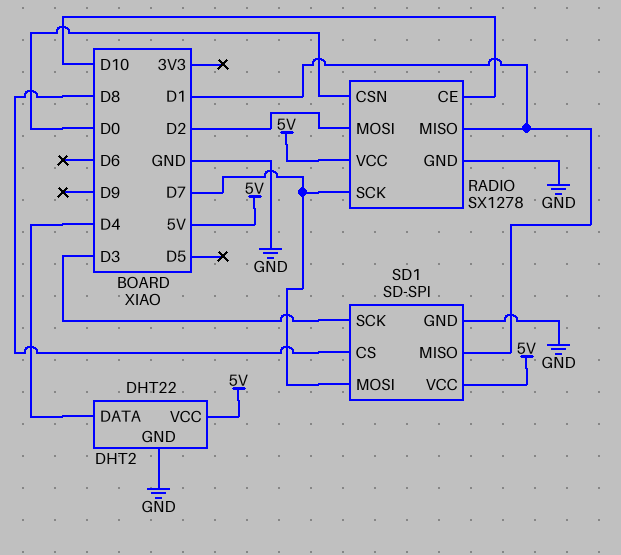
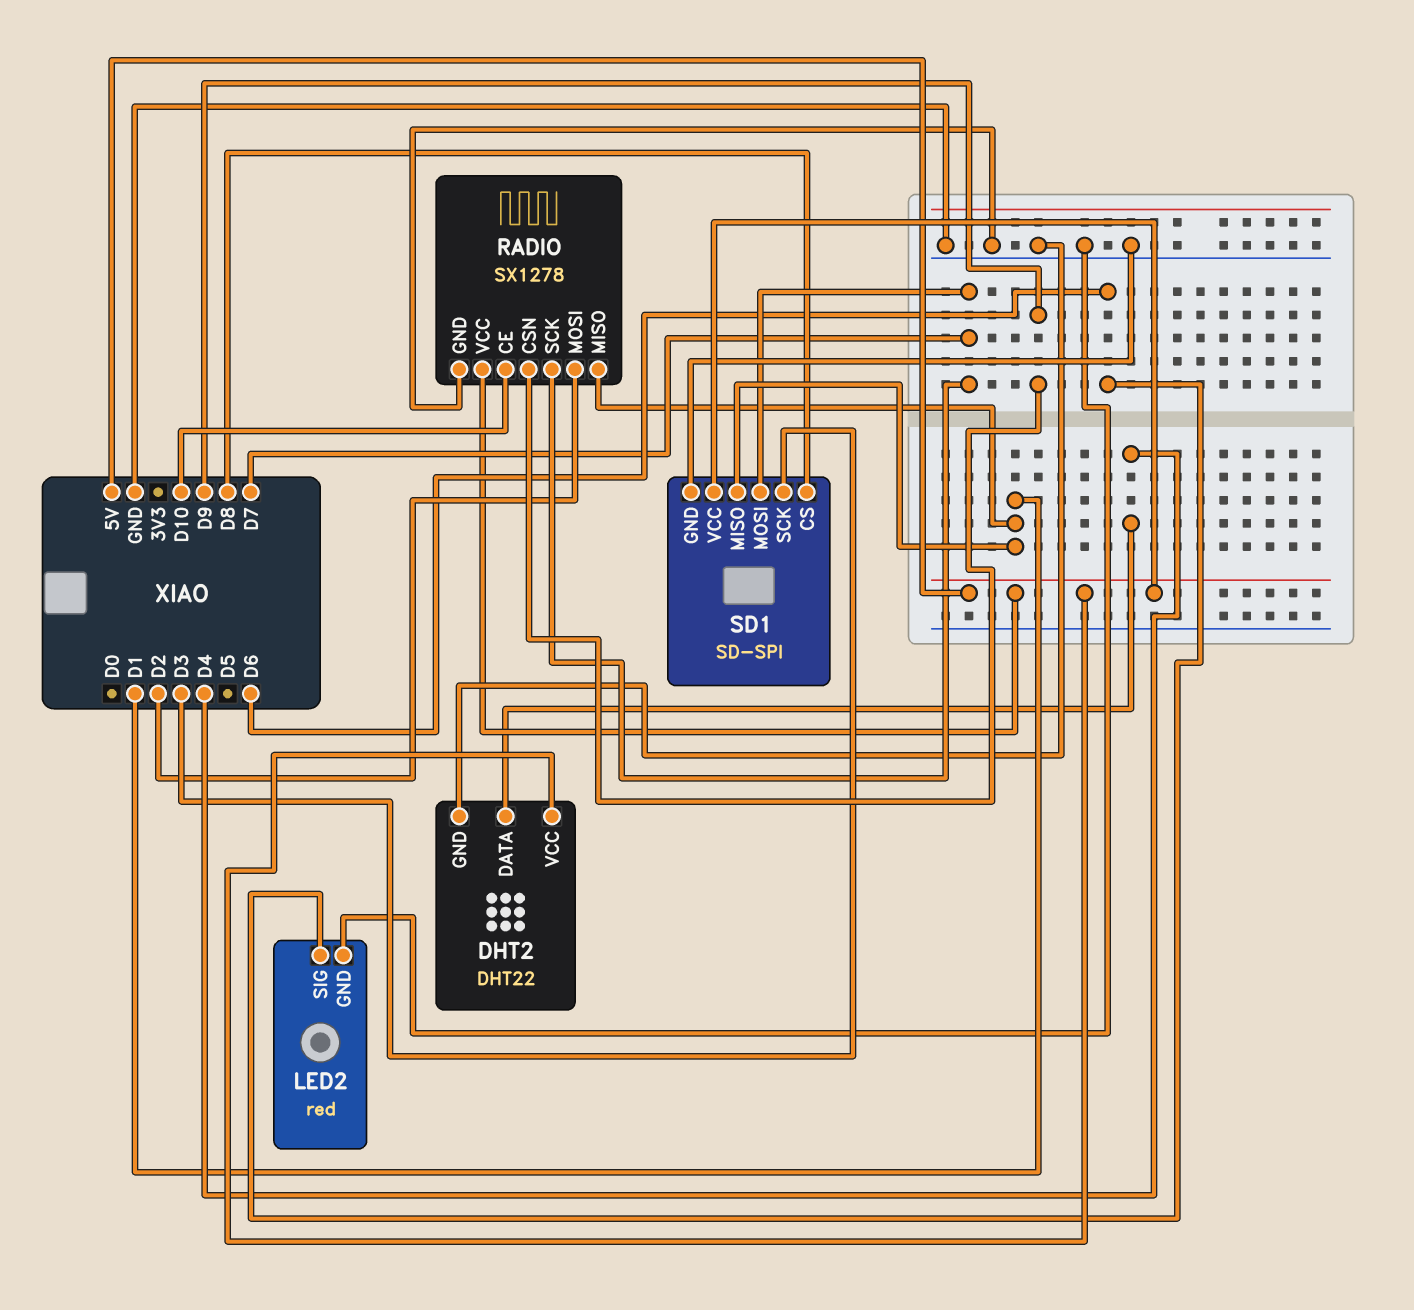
LED2: none -> red
LED2 pin GND: none -> GND
LED2 pin SIG: none -> D6
RADIO pin CSN: D0 -> D9

